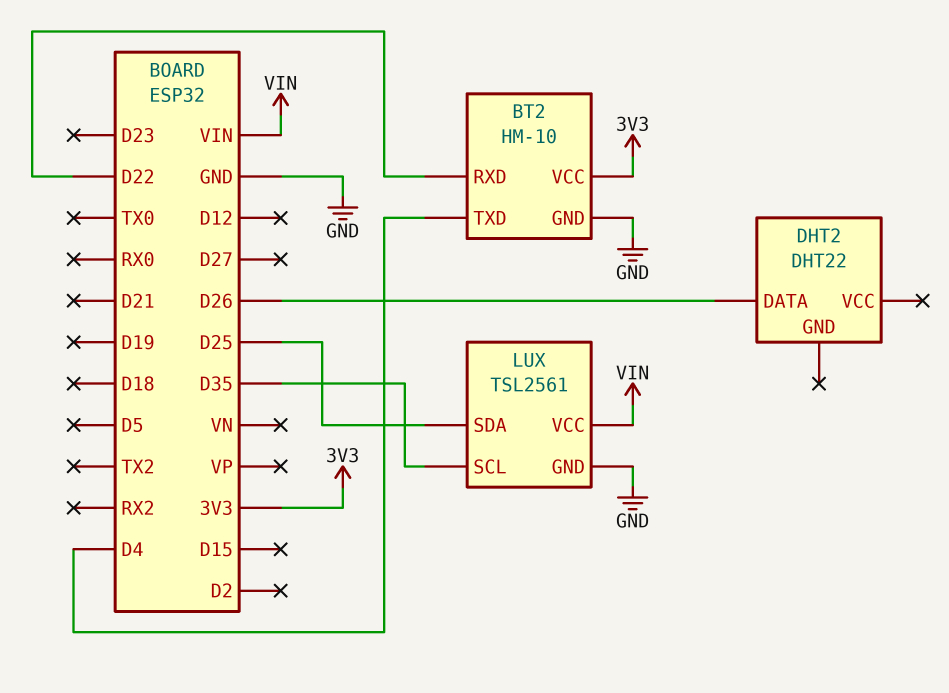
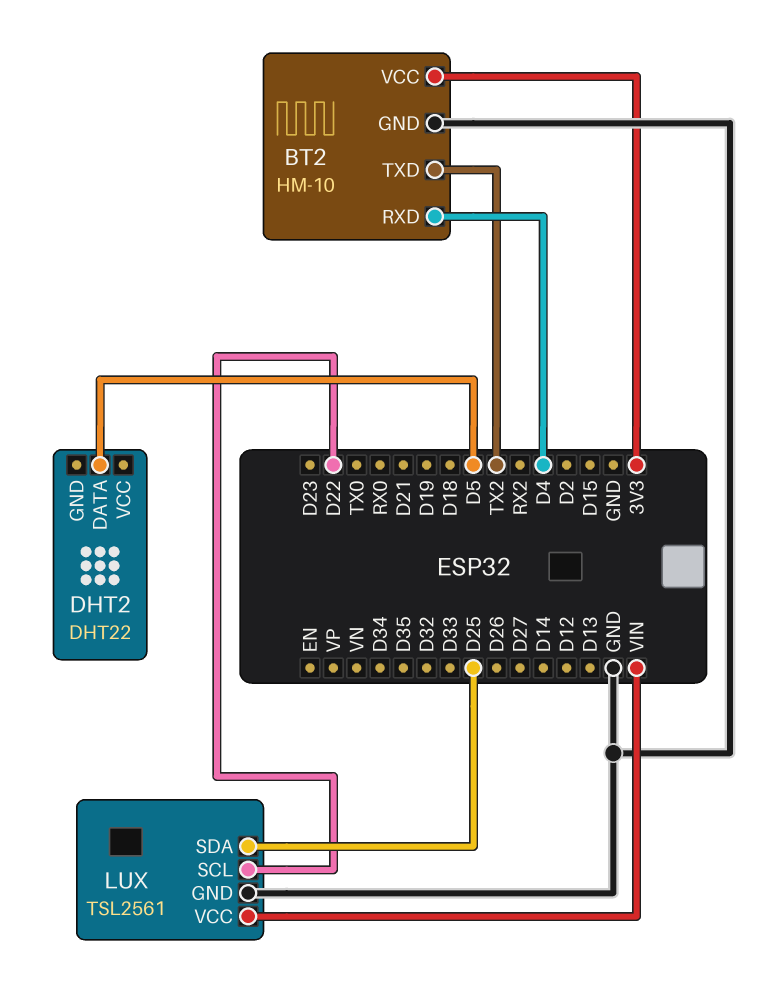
BT2 pin RXD: D22 -> D4
BT2 pin TXD: D4 -> TX2
DHT2 pin DATA: D26 -> D5
LUX pin SCL: D35 -> D22

